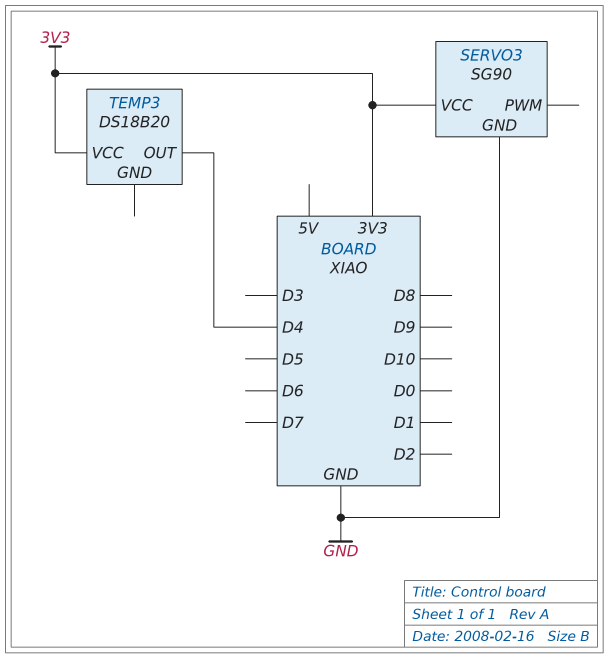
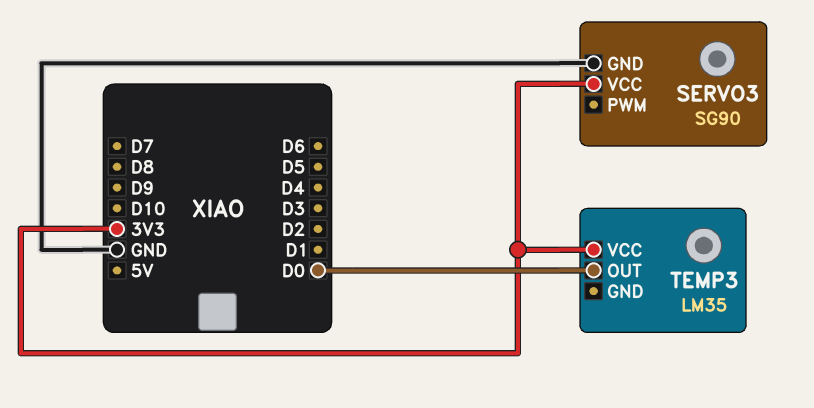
TEMP3: DS18B20 -> LM35
TEMP3 pin OUT: D4 -> D0

